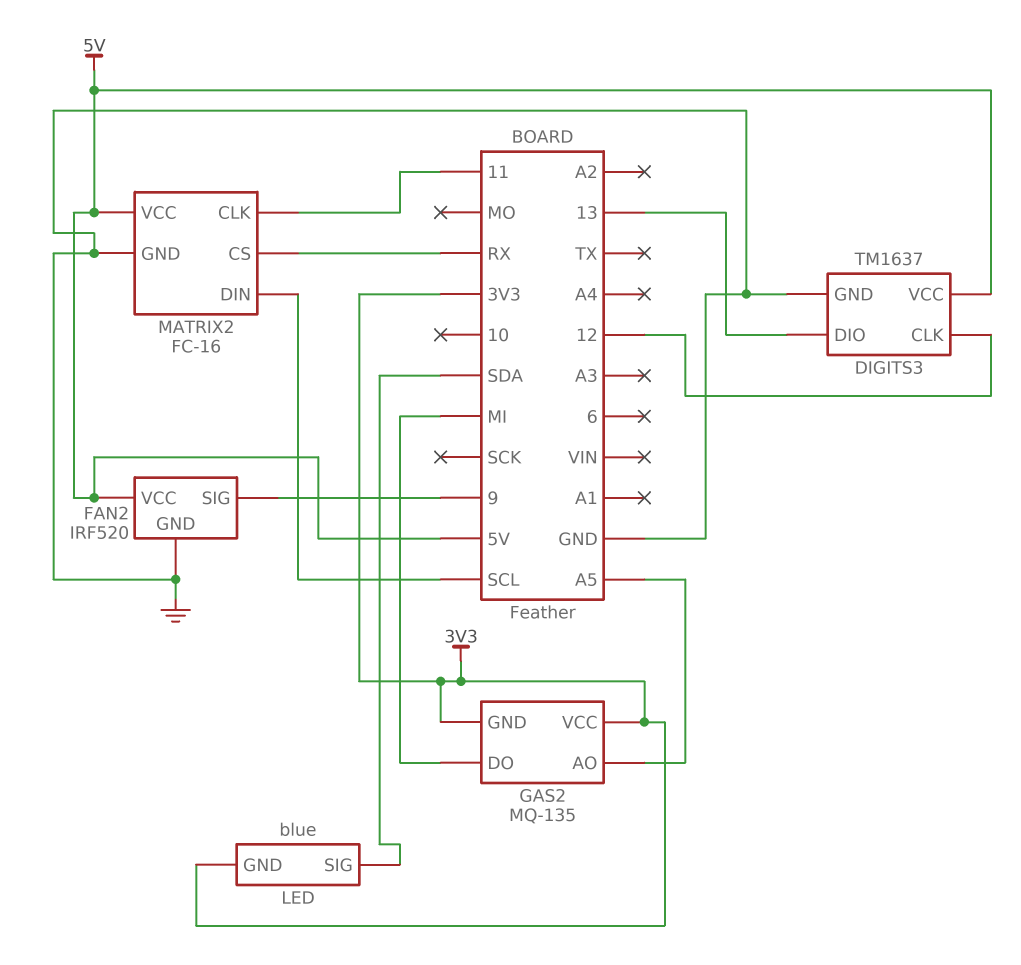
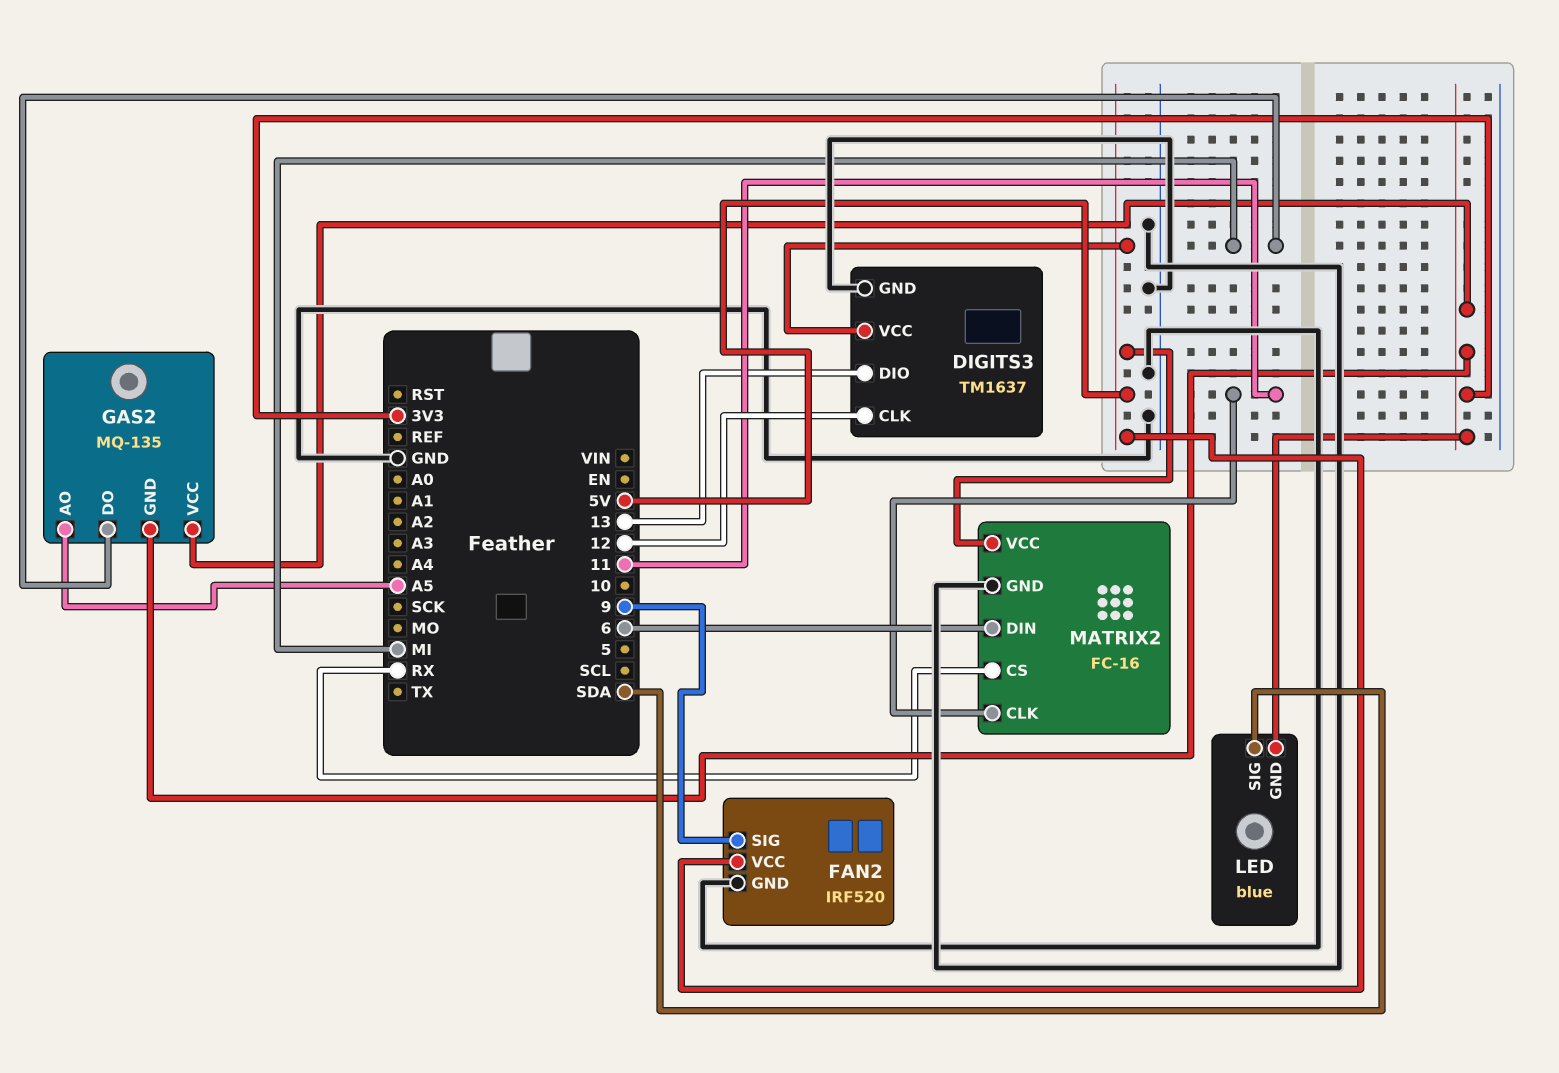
MATRIX2 pin DIN: SCL -> 6

